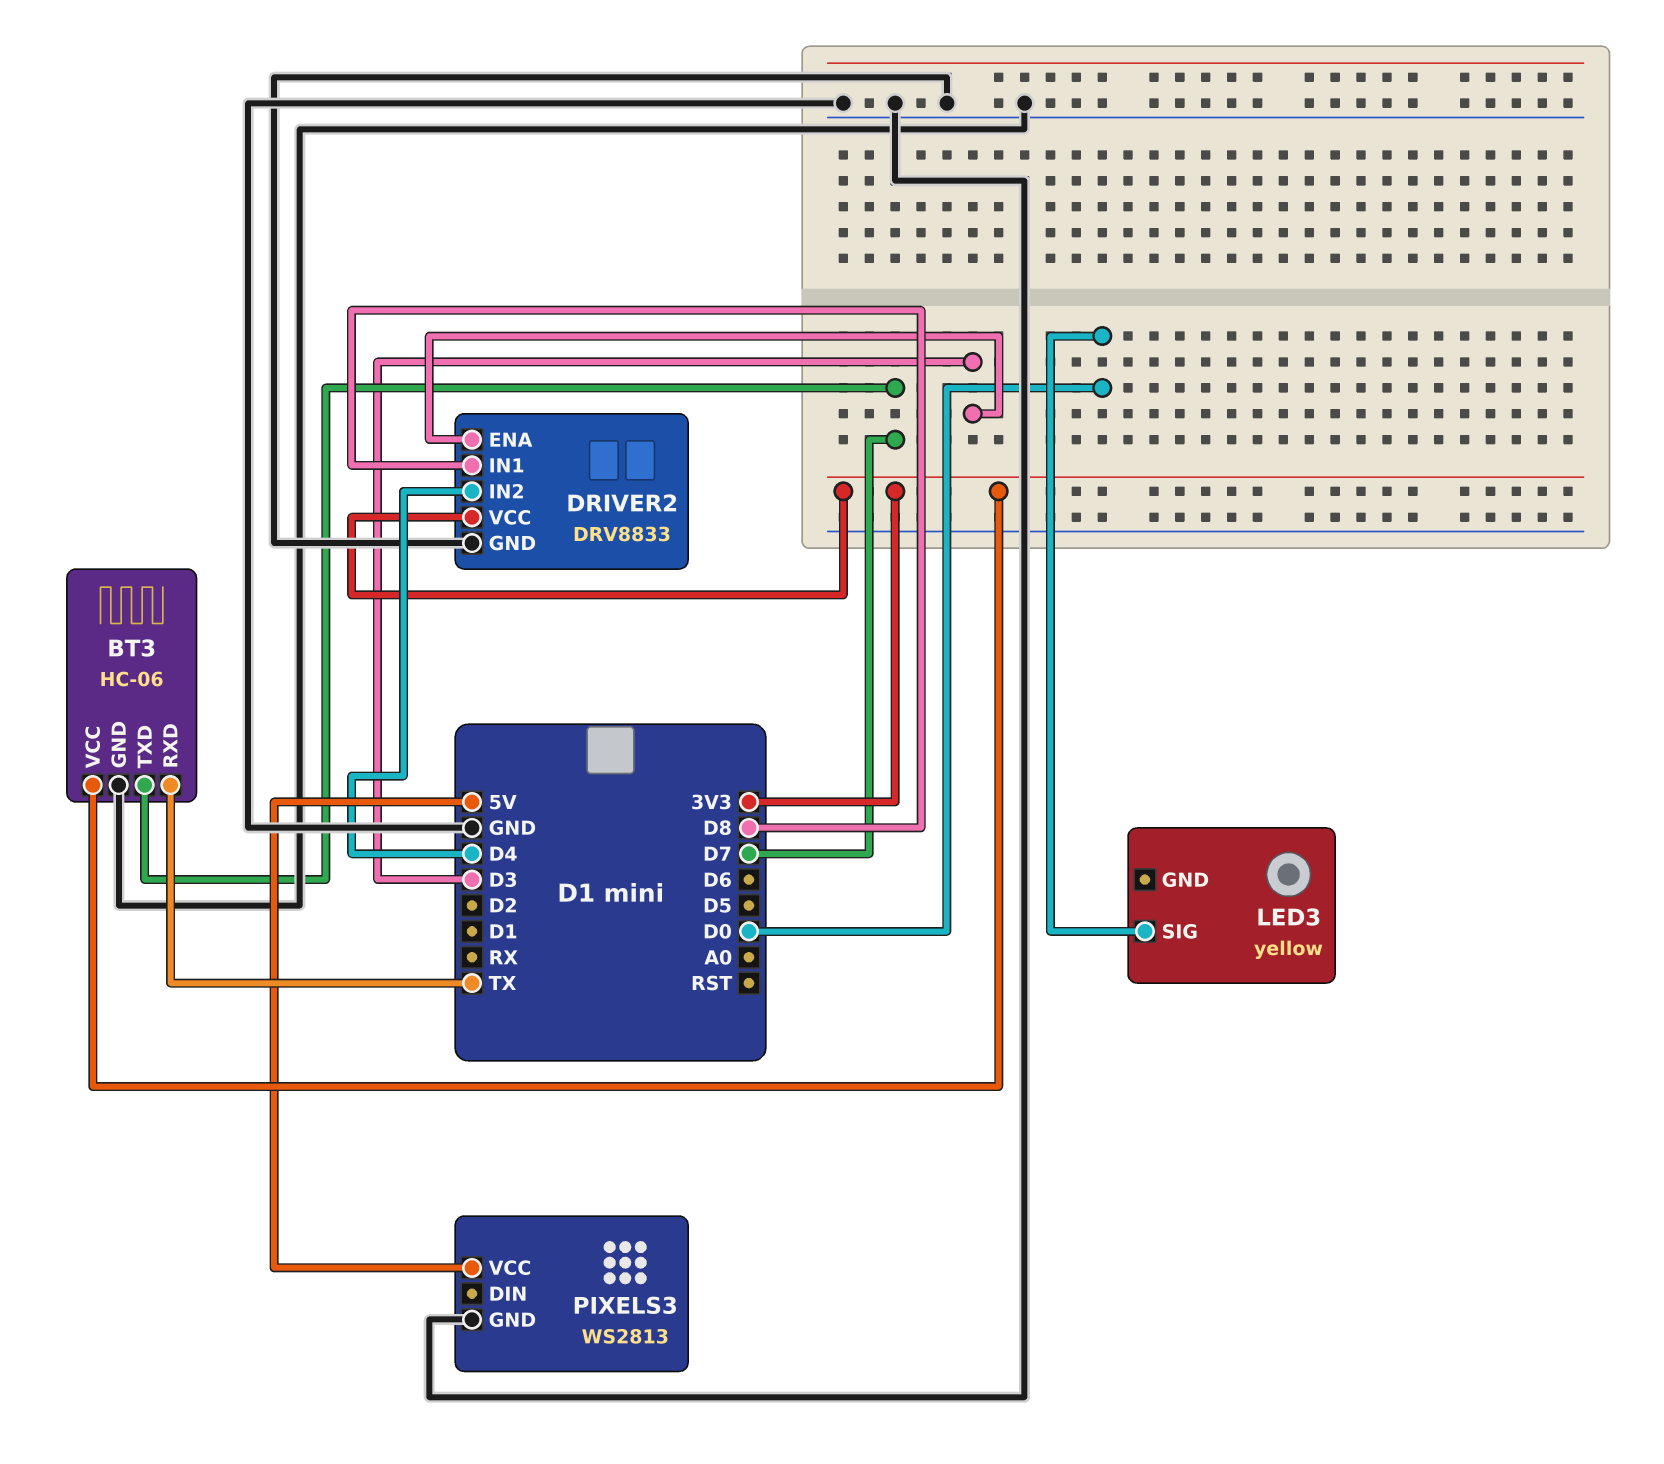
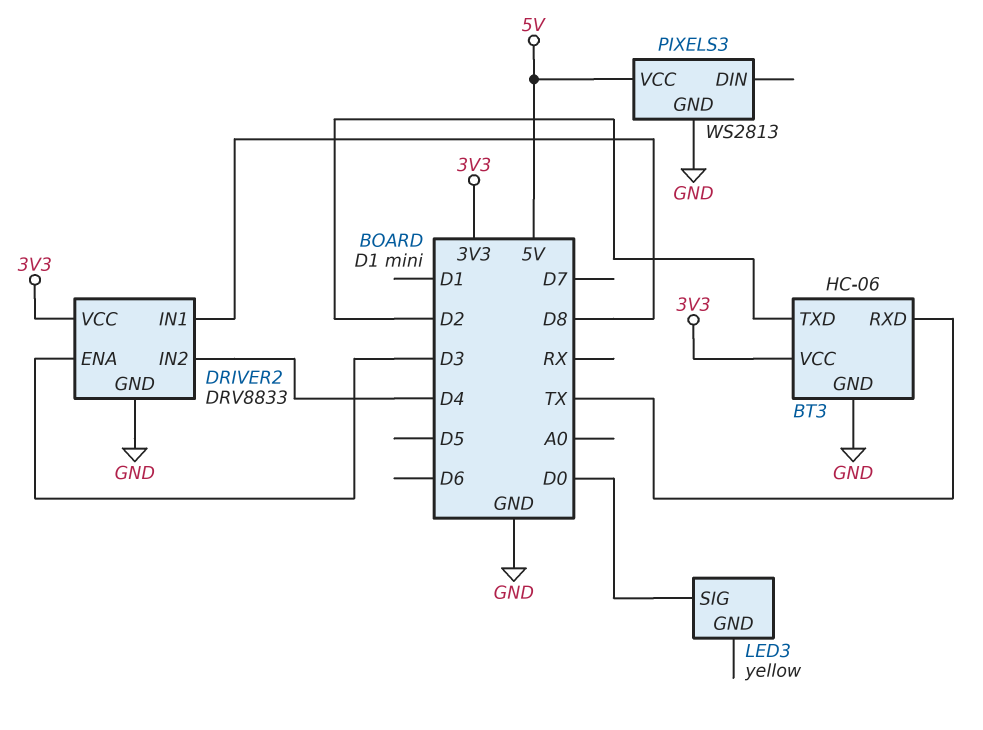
BT3 pin TXD: D7 -> D2

